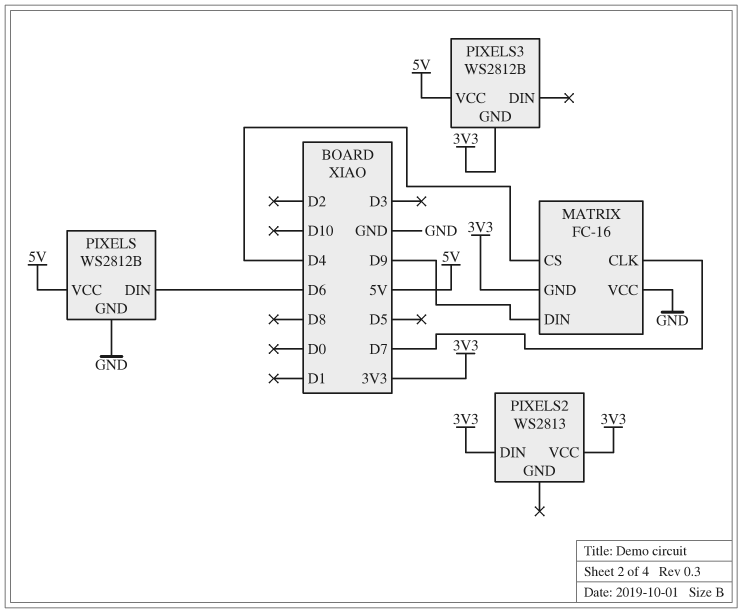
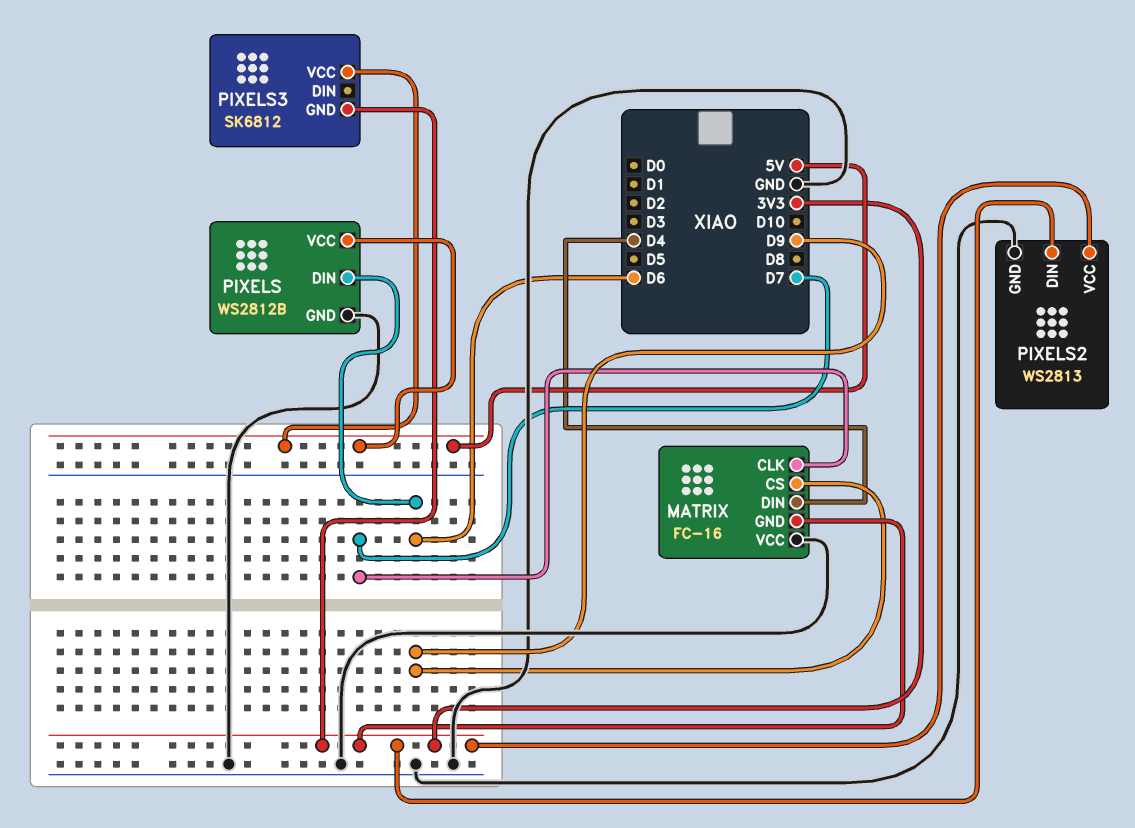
MATRIX pin CS: D4 -> D9
MATRIX pin DIN: D9 -> D4
PIXELS2 pin GND: none -> GND
PIXELS3: WS2812B -> SK6812

